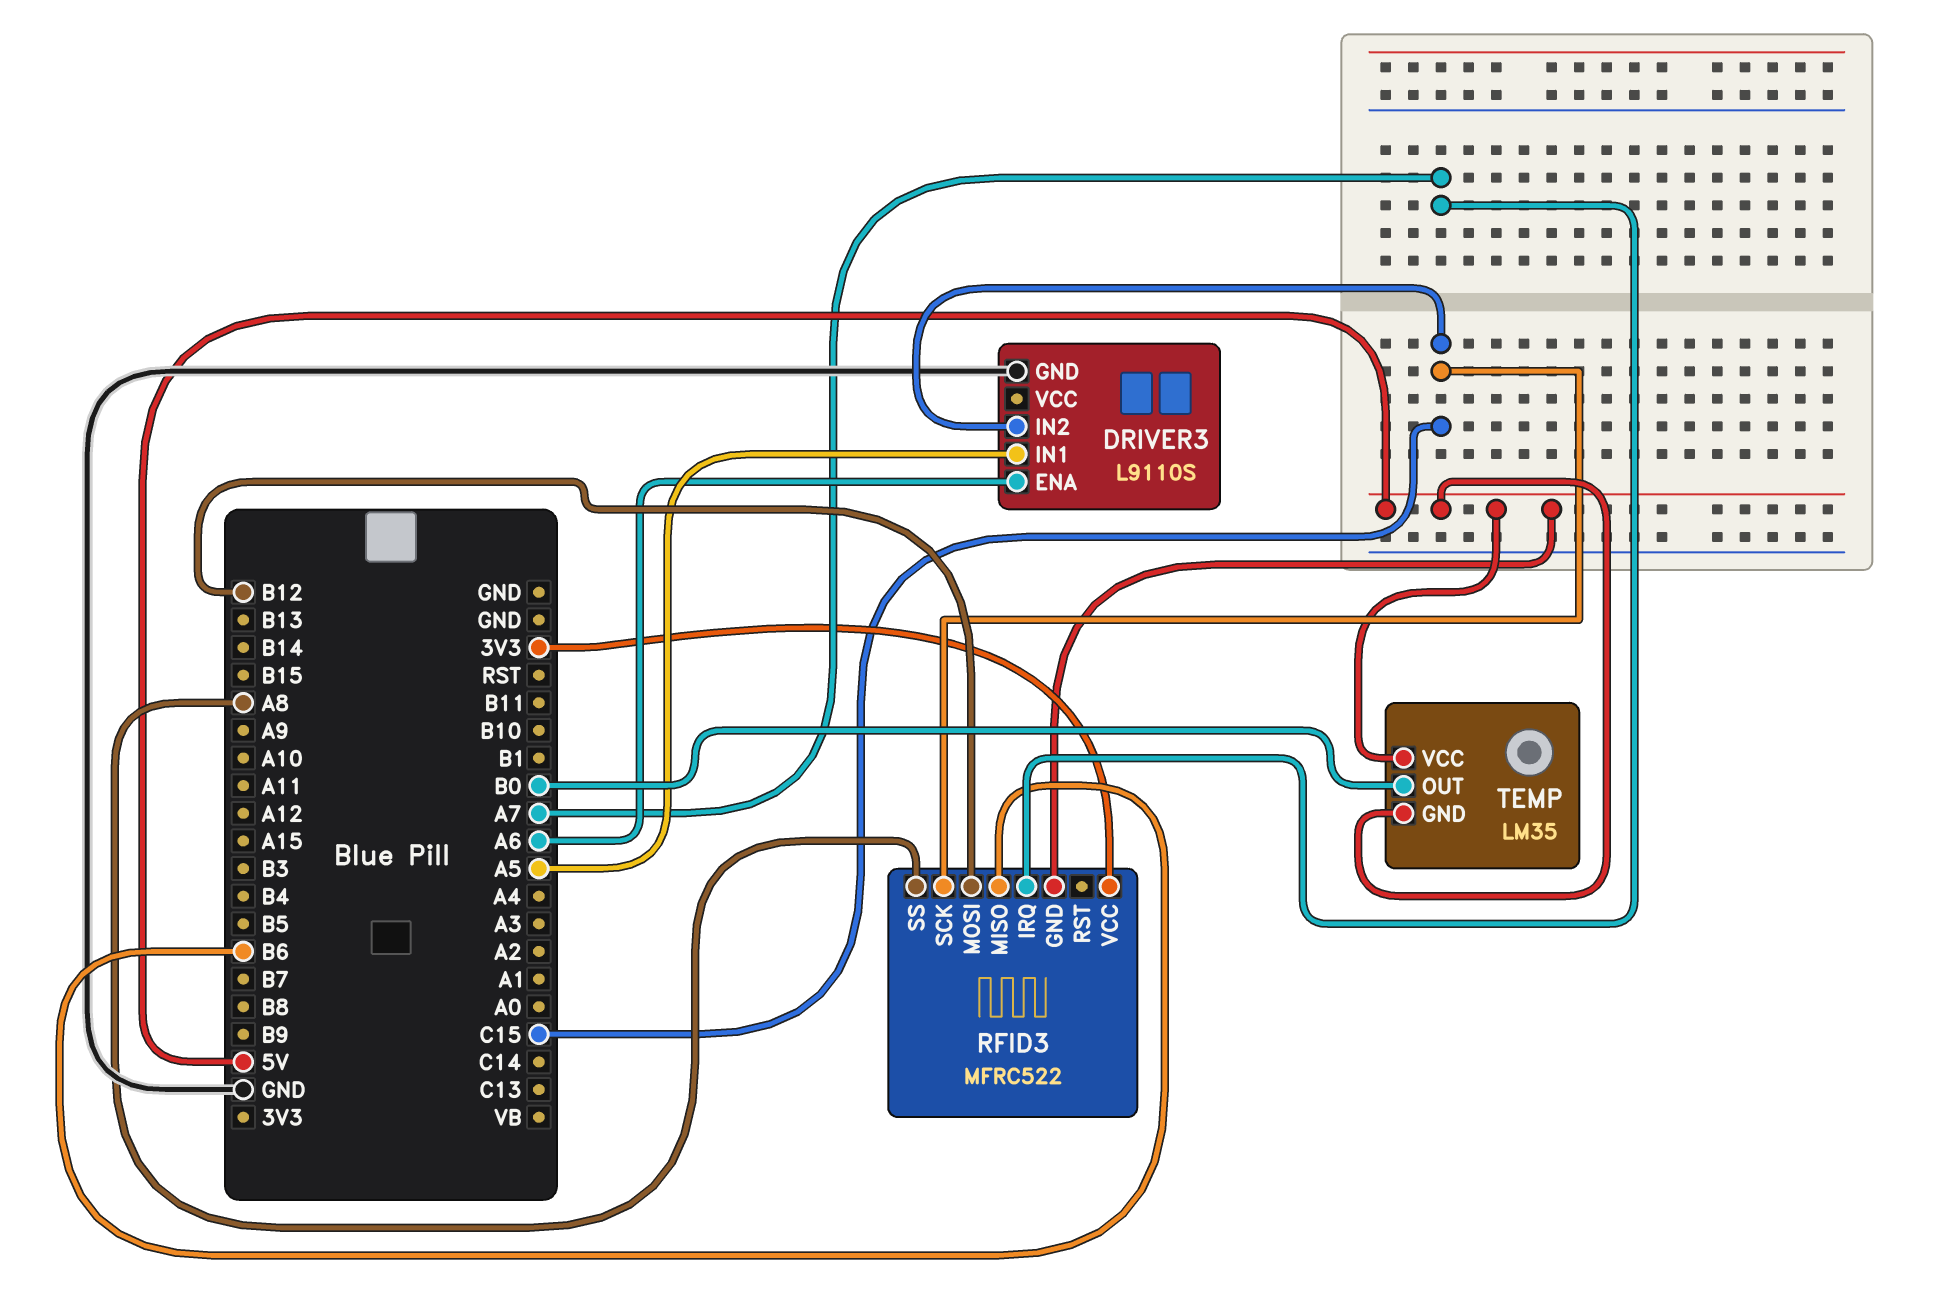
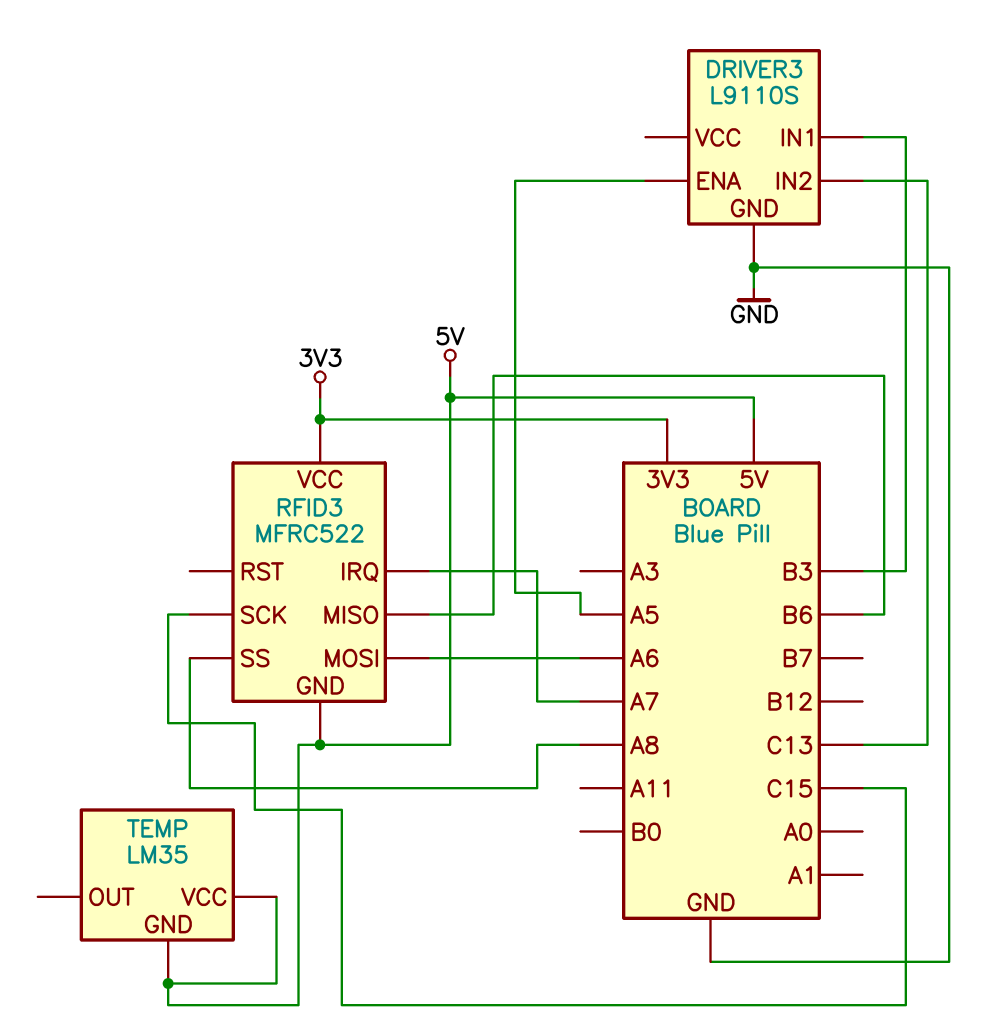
DRIVER3 pin ENA: A6 -> A5
DRIVER3 pin IN1: A5 -> B3
DRIVER3 pin IN2: C15 -> C13
RFID3 pin MOSI: B12 -> A6
TEMP pin OUT: B0 -> none

